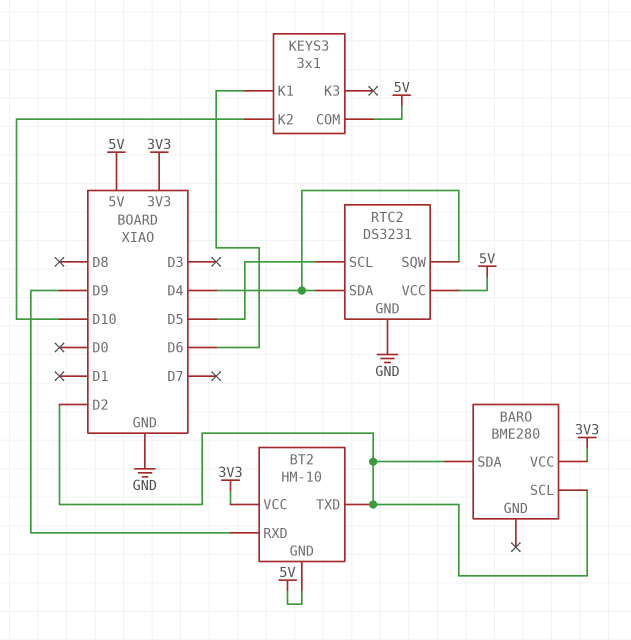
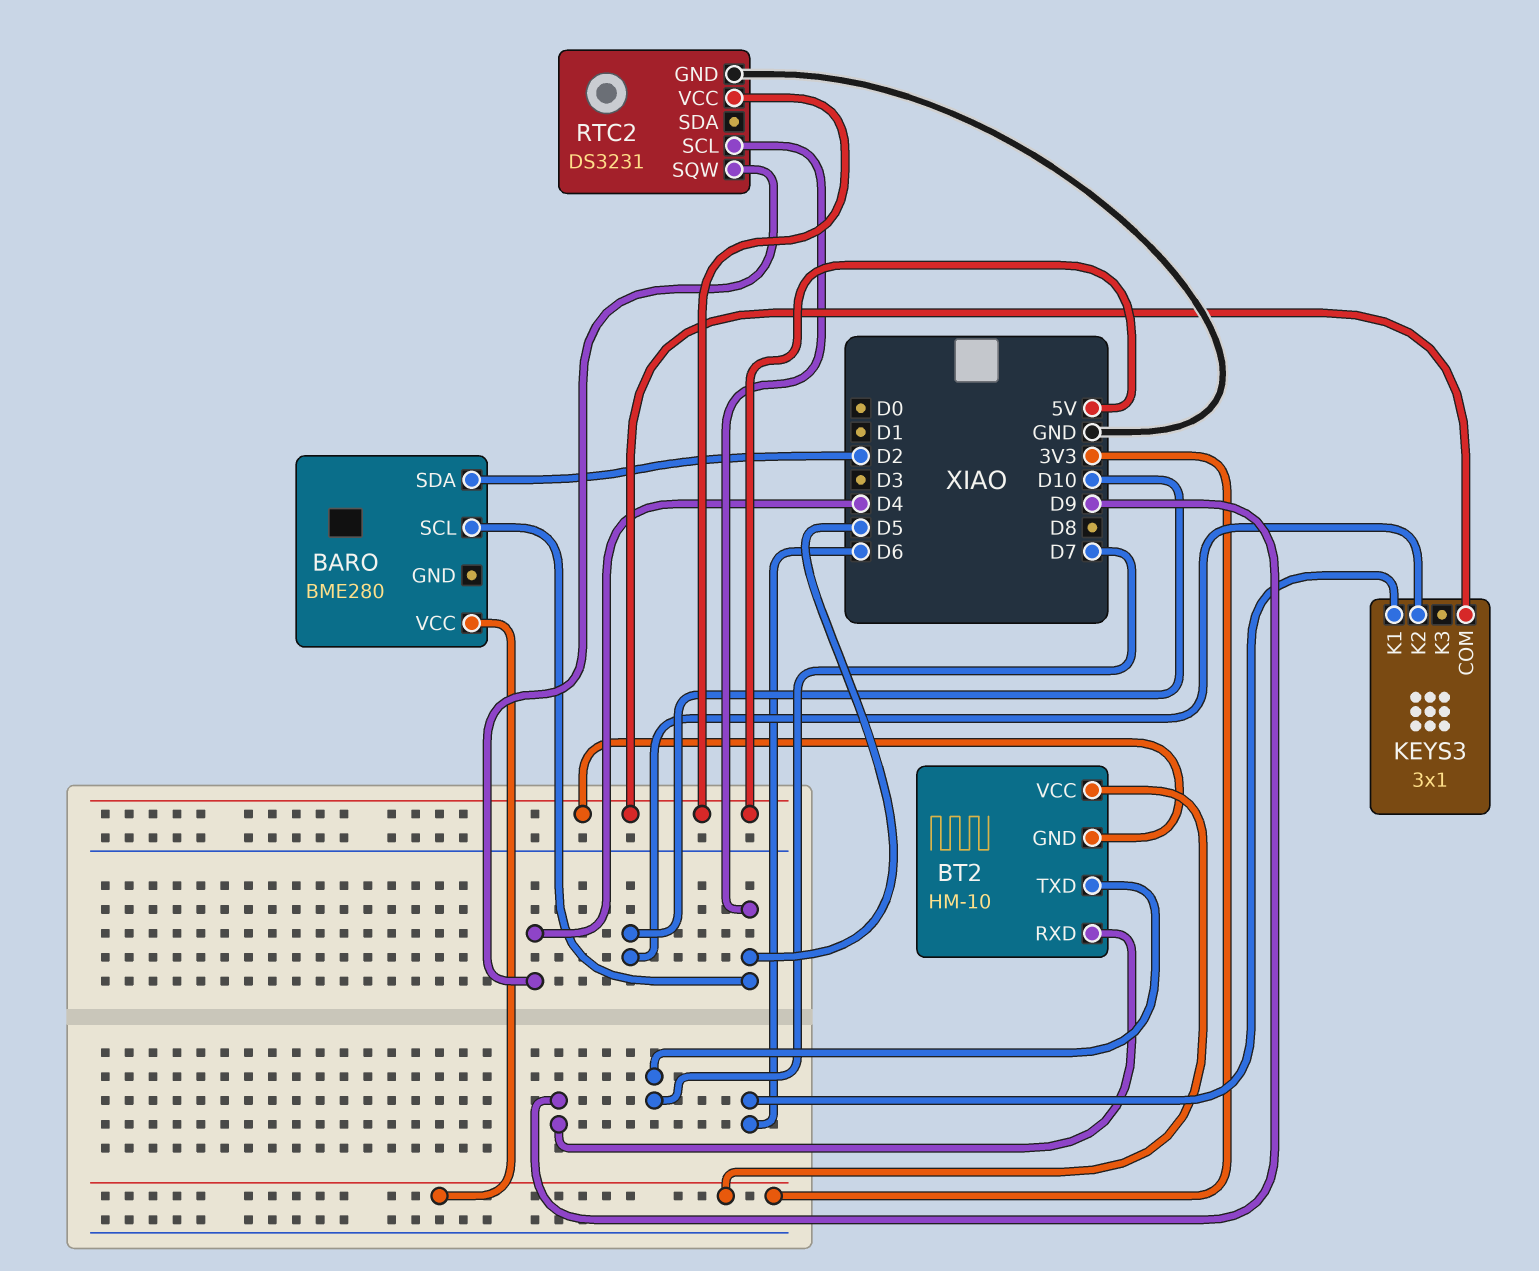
BARO pin SCL: D2 -> D5
BT2 pin TXD: D2 -> D7
RTC2 pin SDA: D4 -> none

